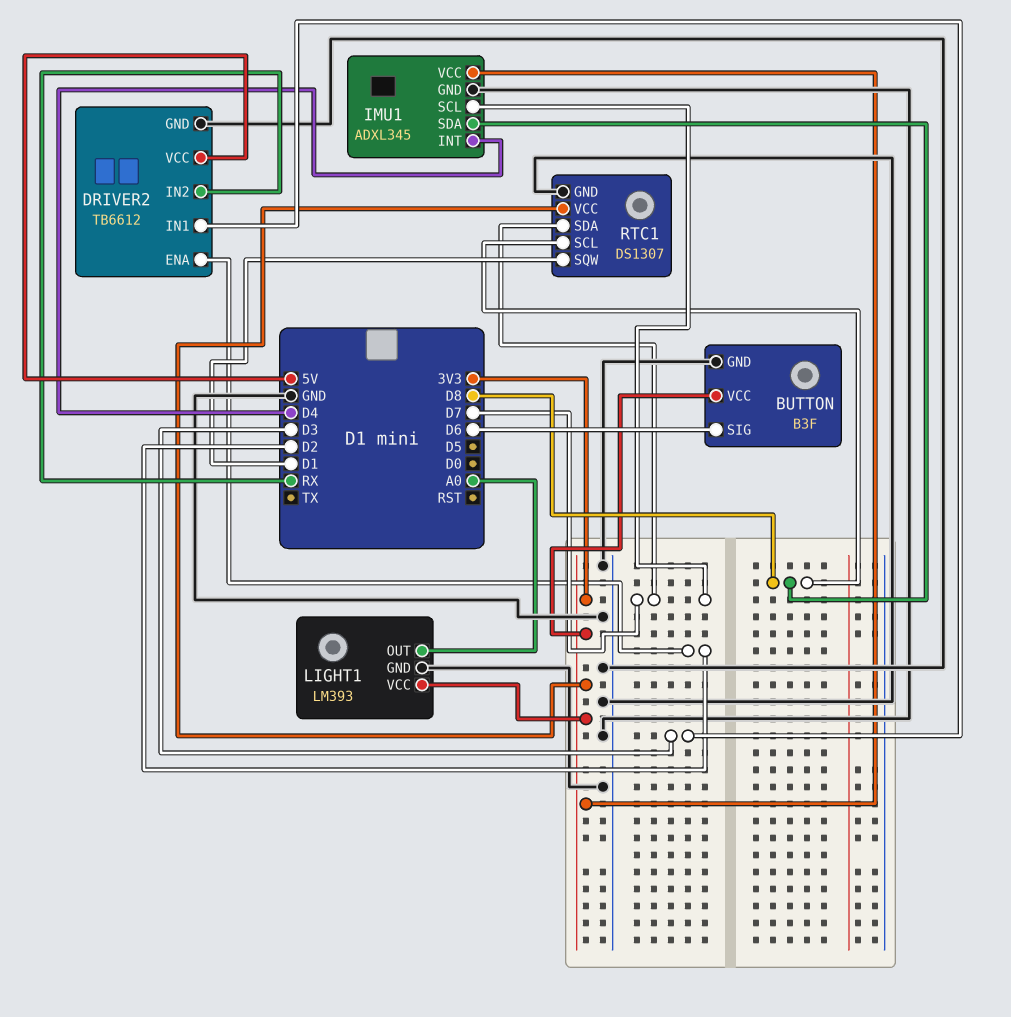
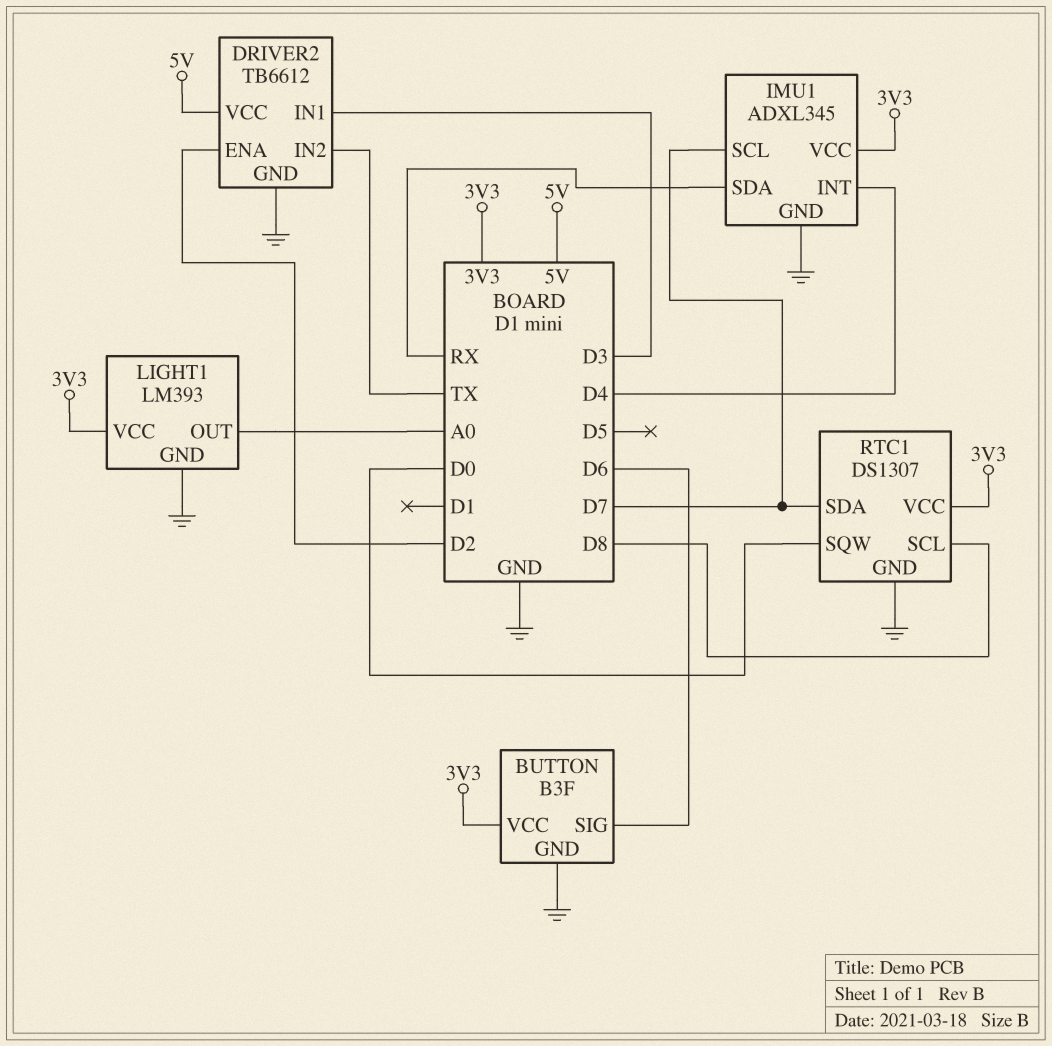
DRIVER2 pin IN2: RX -> TX
IMU1 pin SDA: D8 -> RX
RTC1 pin SQW: D1 -> D0

